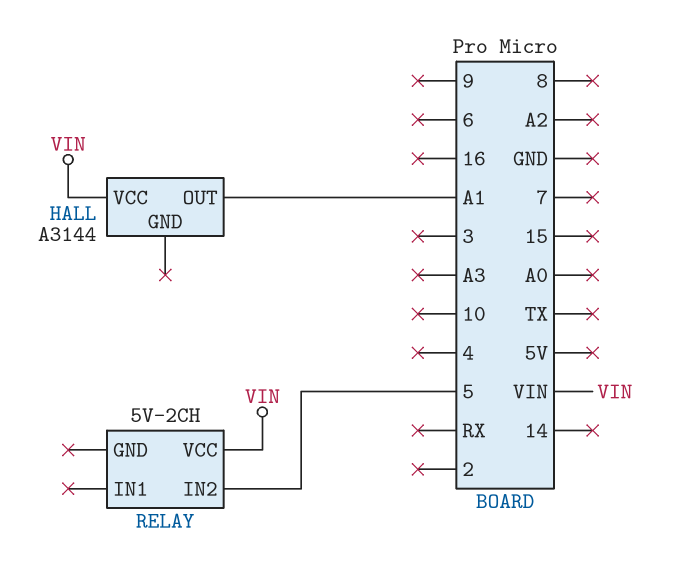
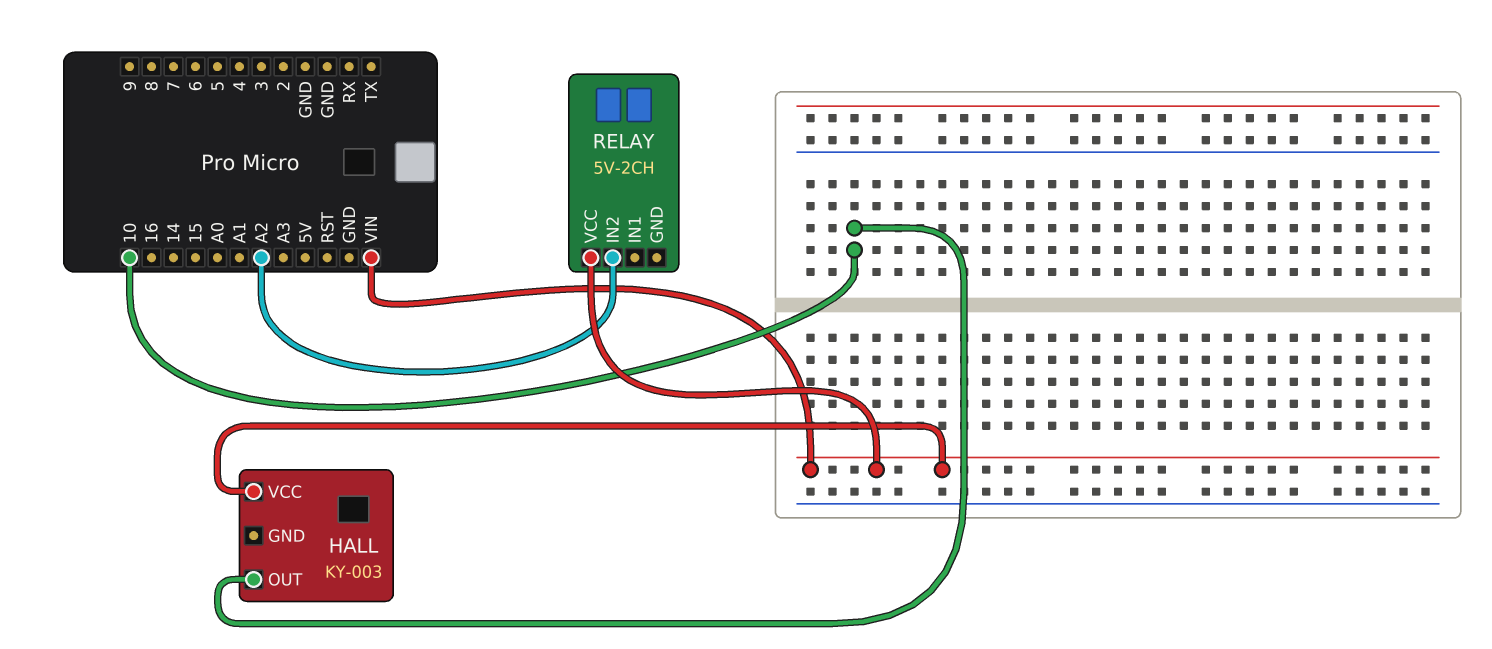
HALL: A3144 -> KY-003
HALL pin OUT: A1 -> 10
RELAY pin IN2: 5 -> A2

